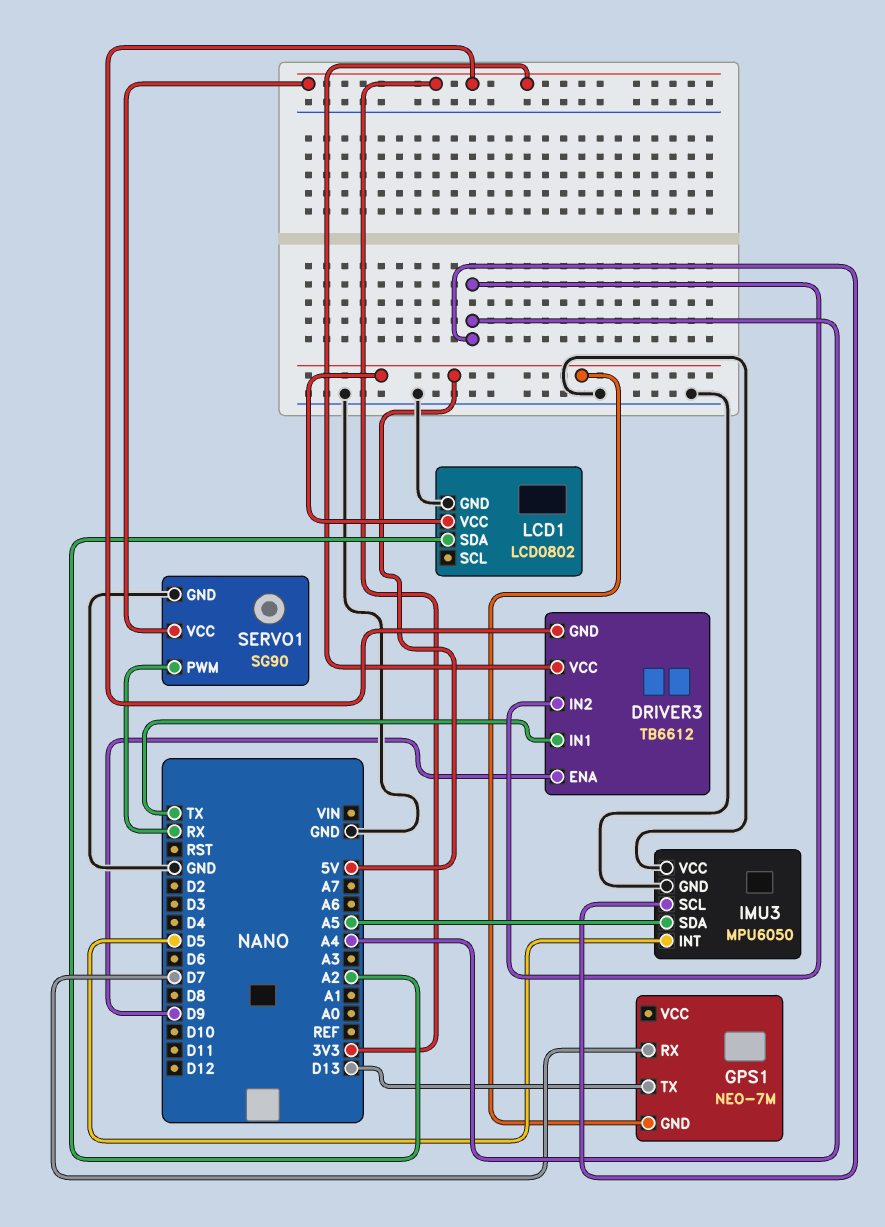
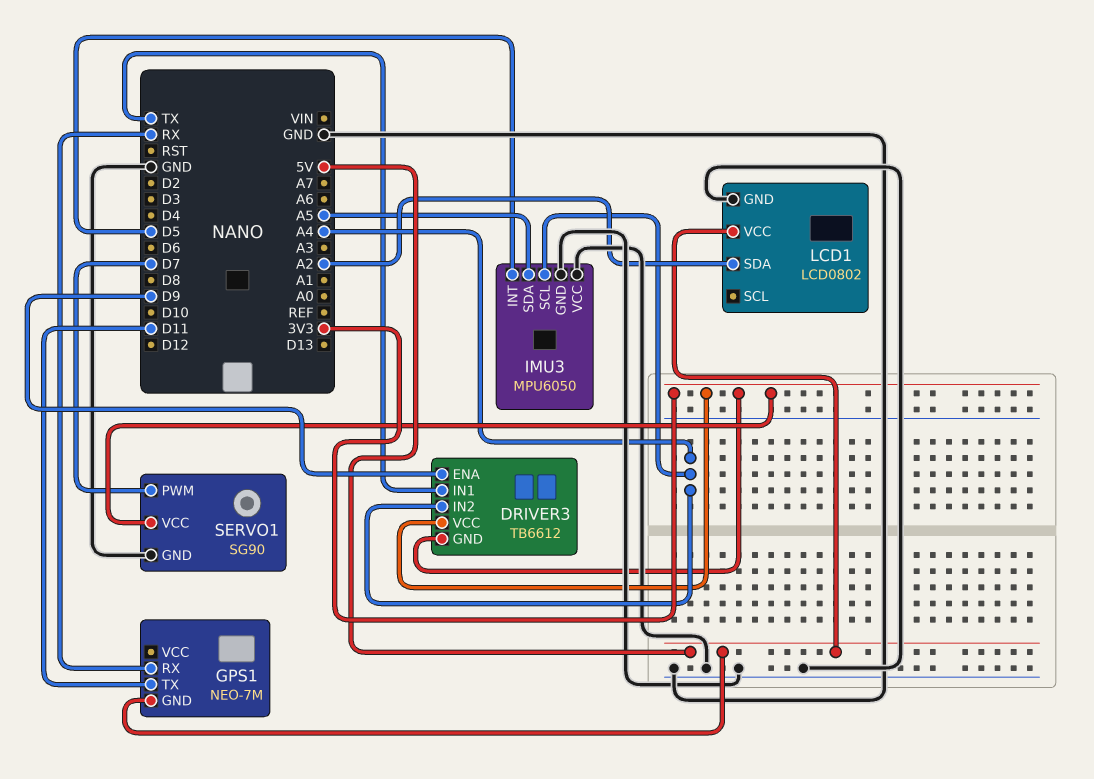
GPS1 pin RX: D7 -> RX
GPS1 pin TX: D13 -> D11
SERVO1 pin PWM: RX -> D7

